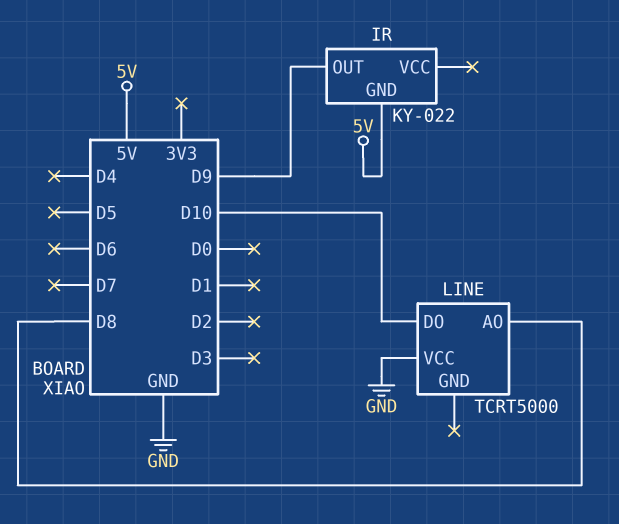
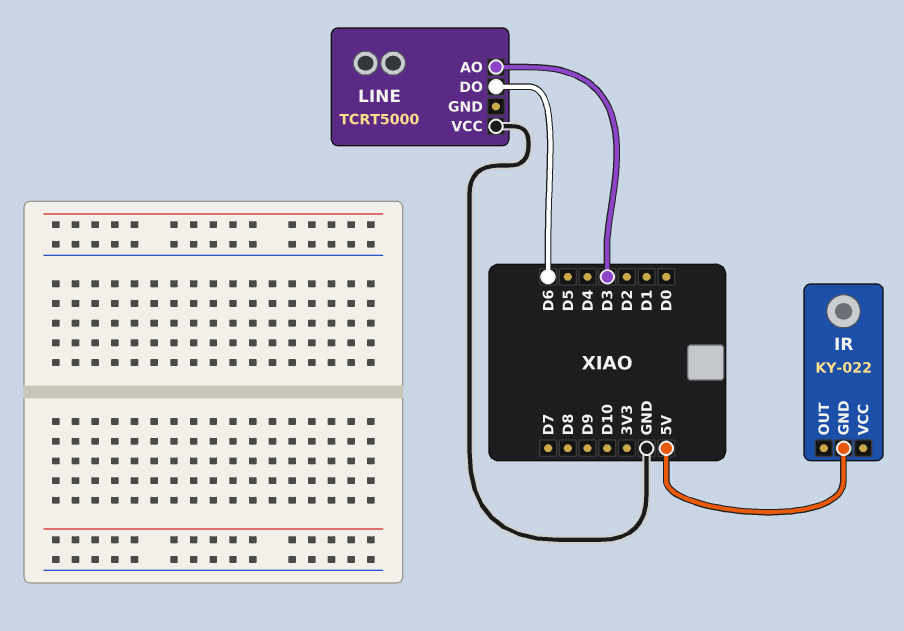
IR pin OUT: D9 -> none
LINE pin AO: D8 -> D3
LINE pin DO: D10 -> D6

